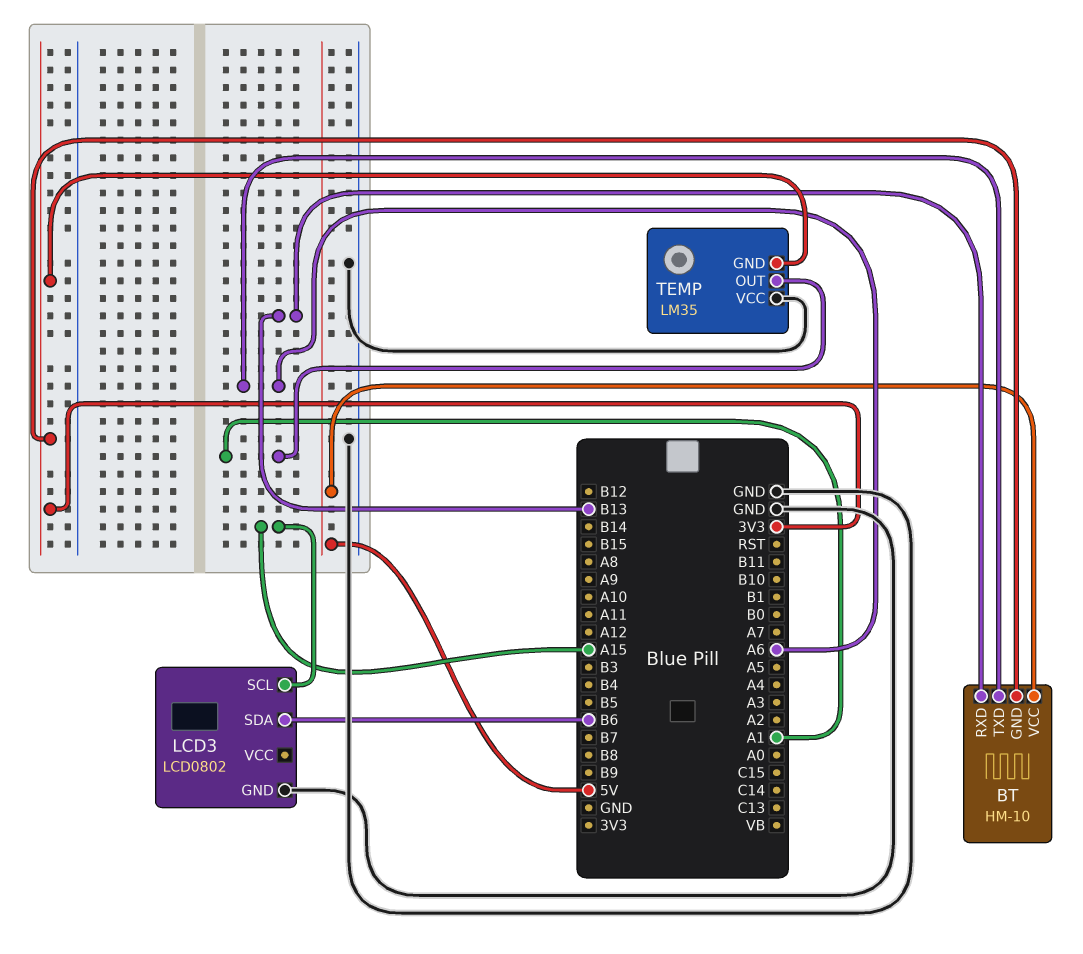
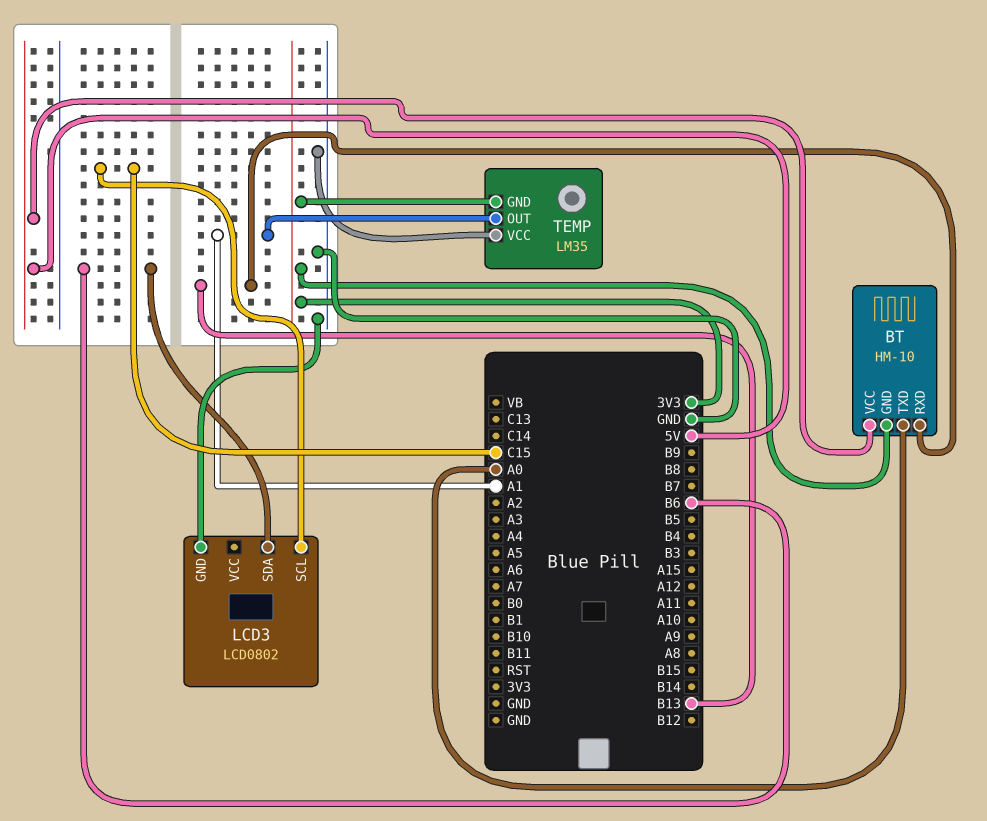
BT pin TXD: A6 -> A0
LCD3 pin SCL: A15 -> C15

